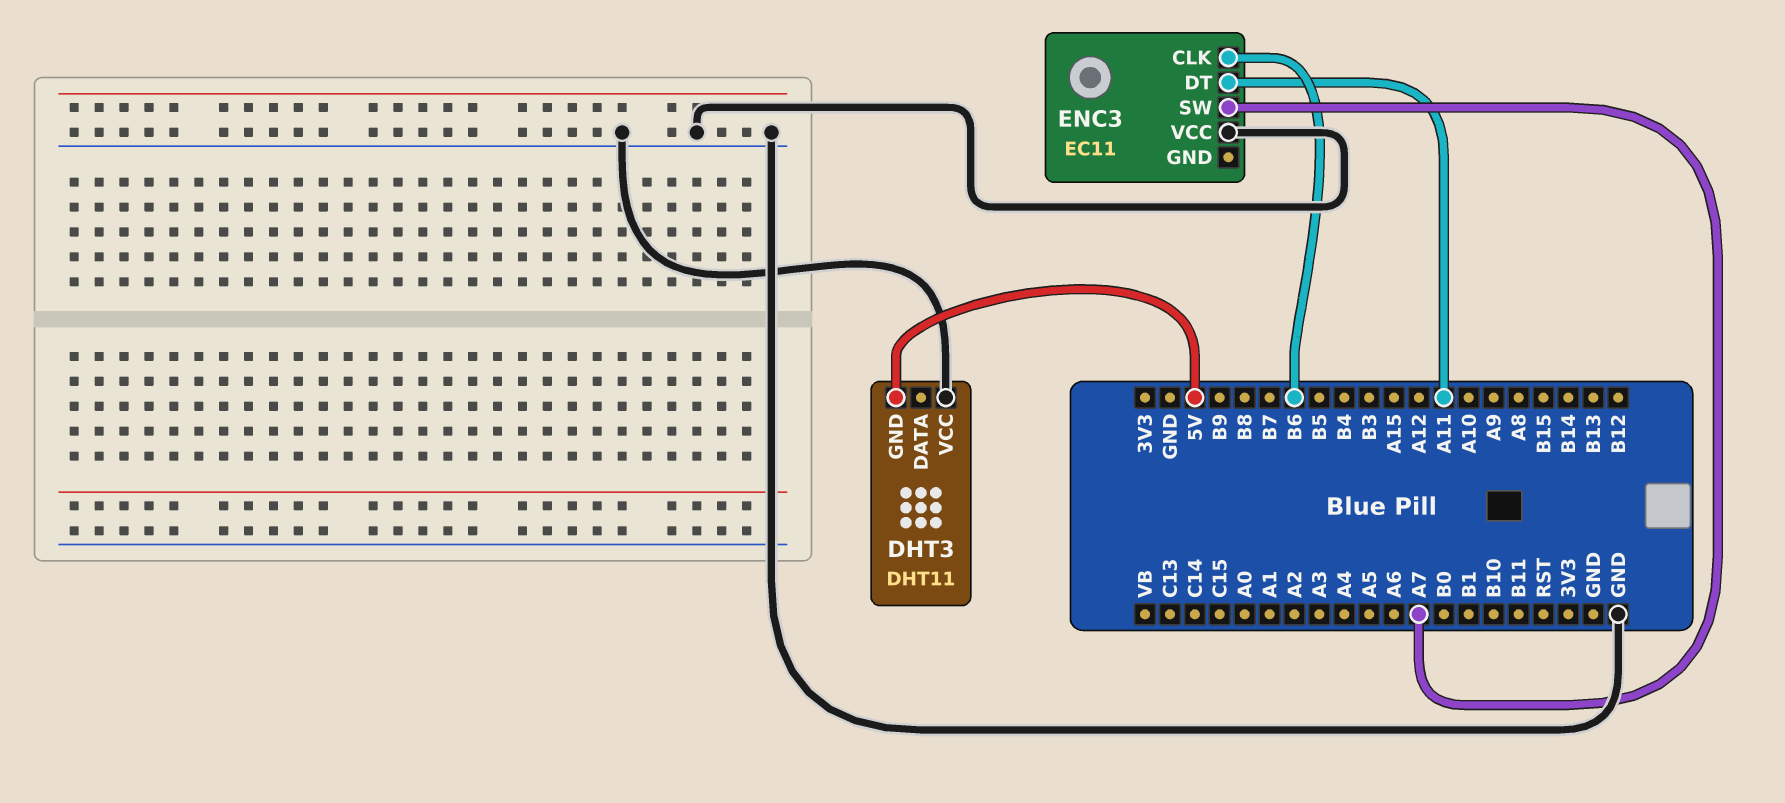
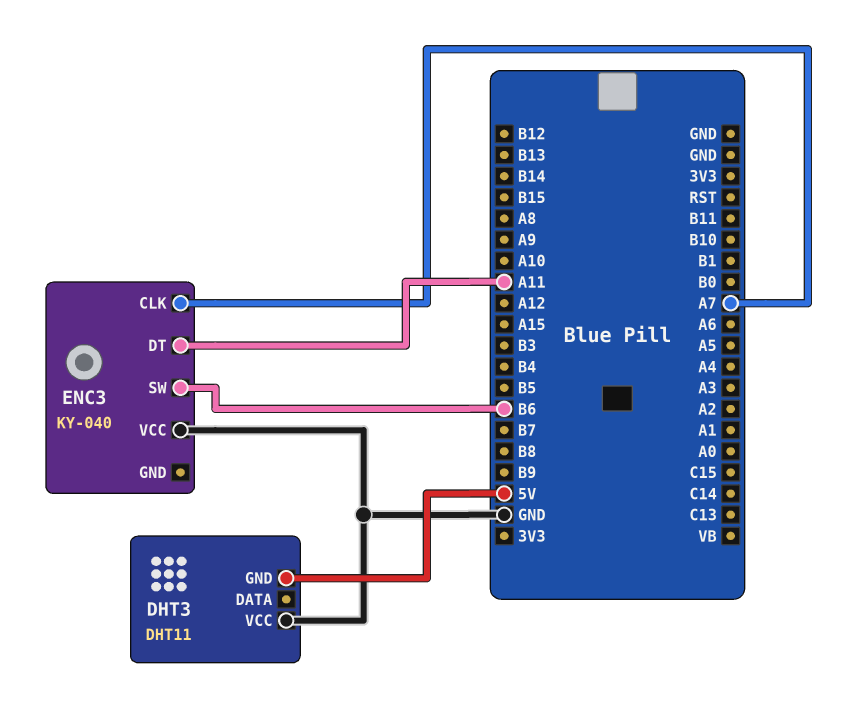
ENC3: EC11 -> KY-040
ENC3 pin CLK: B6 -> A7
ENC3 pin SW: A7 -> B6

